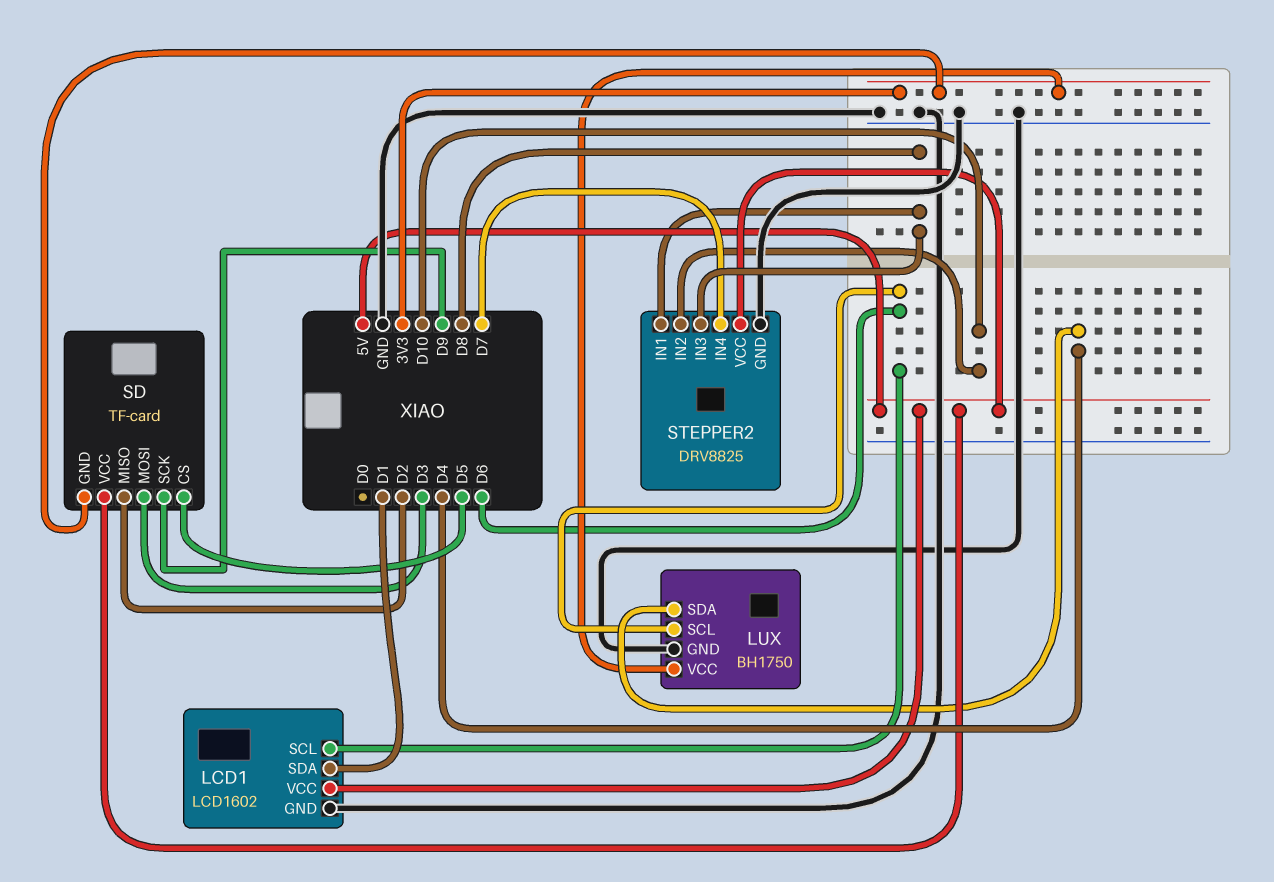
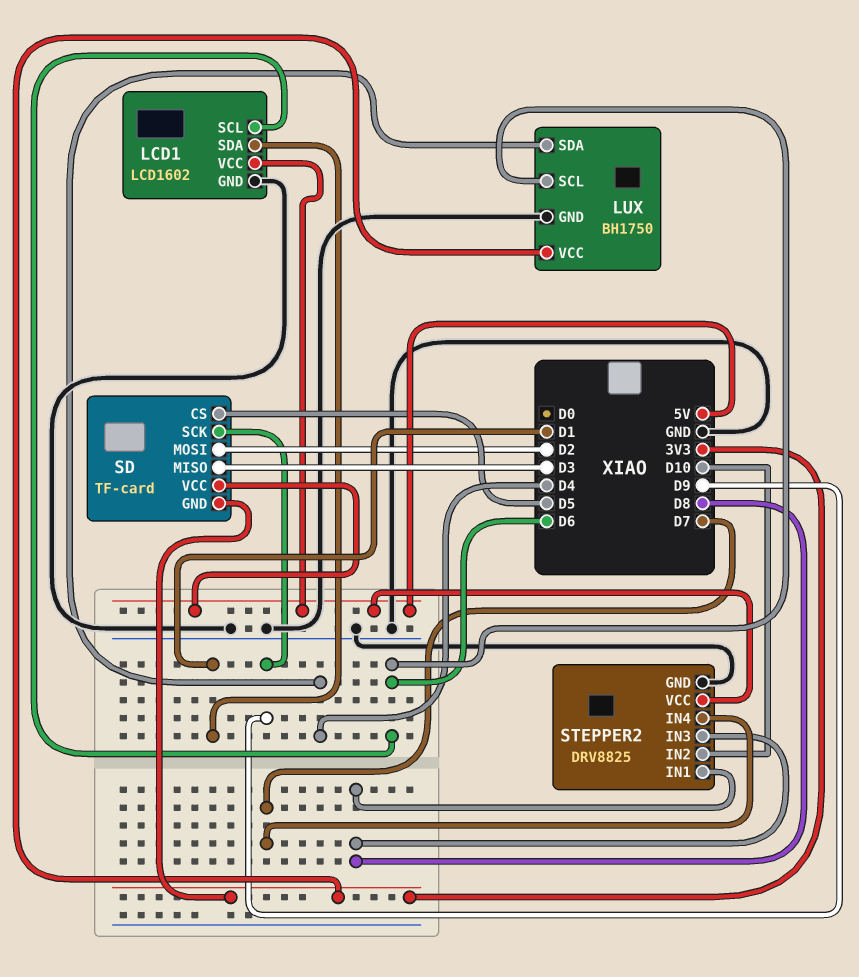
SD pin MISO: D2 -> D3
SD pin MOSI: D3 -> D2

